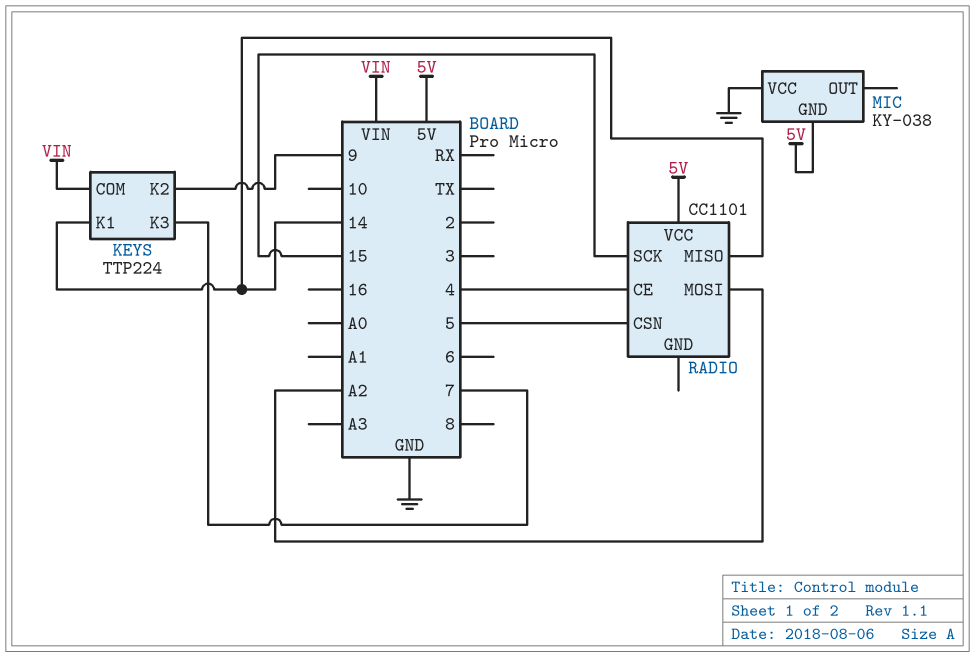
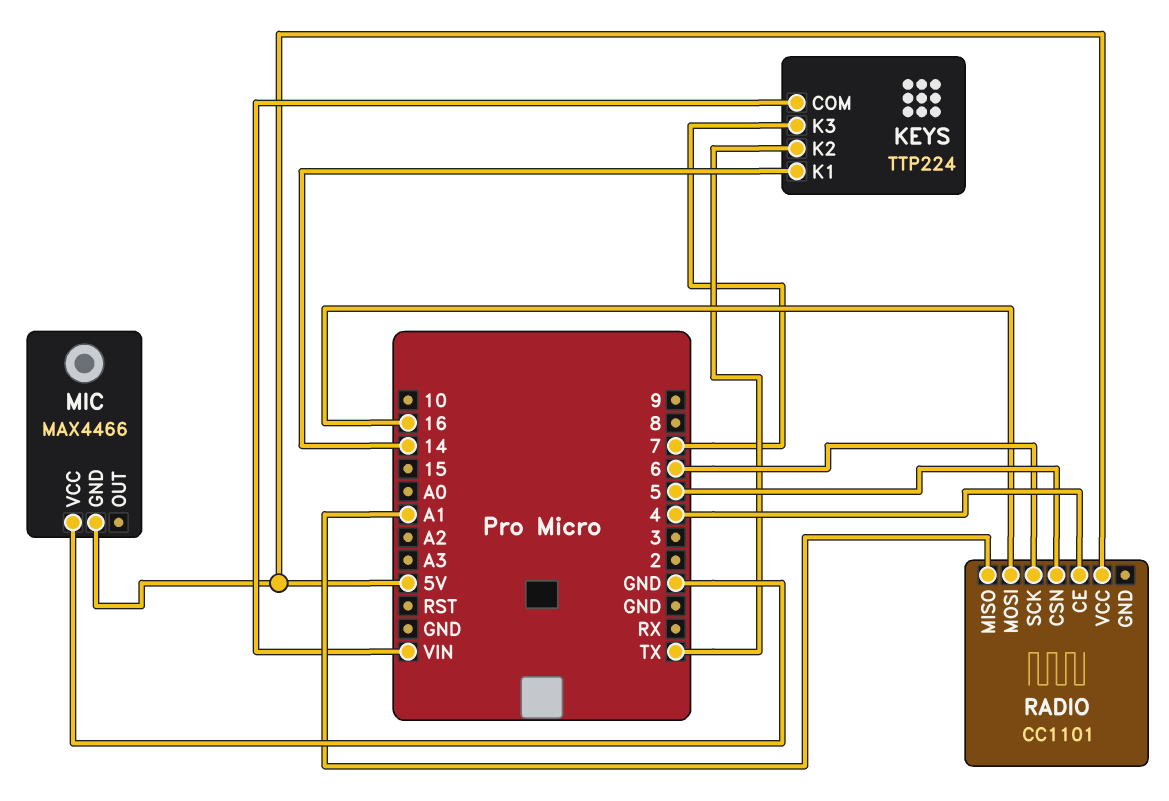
KEYS pin K2: 9 -> TX
MIC: KY-038 -> MAX4466
RADIO pin MISO: 14 -> A1
RADIO pin MOSI: A2 -> 16
RADIO pin SCK: 15 -> 6

